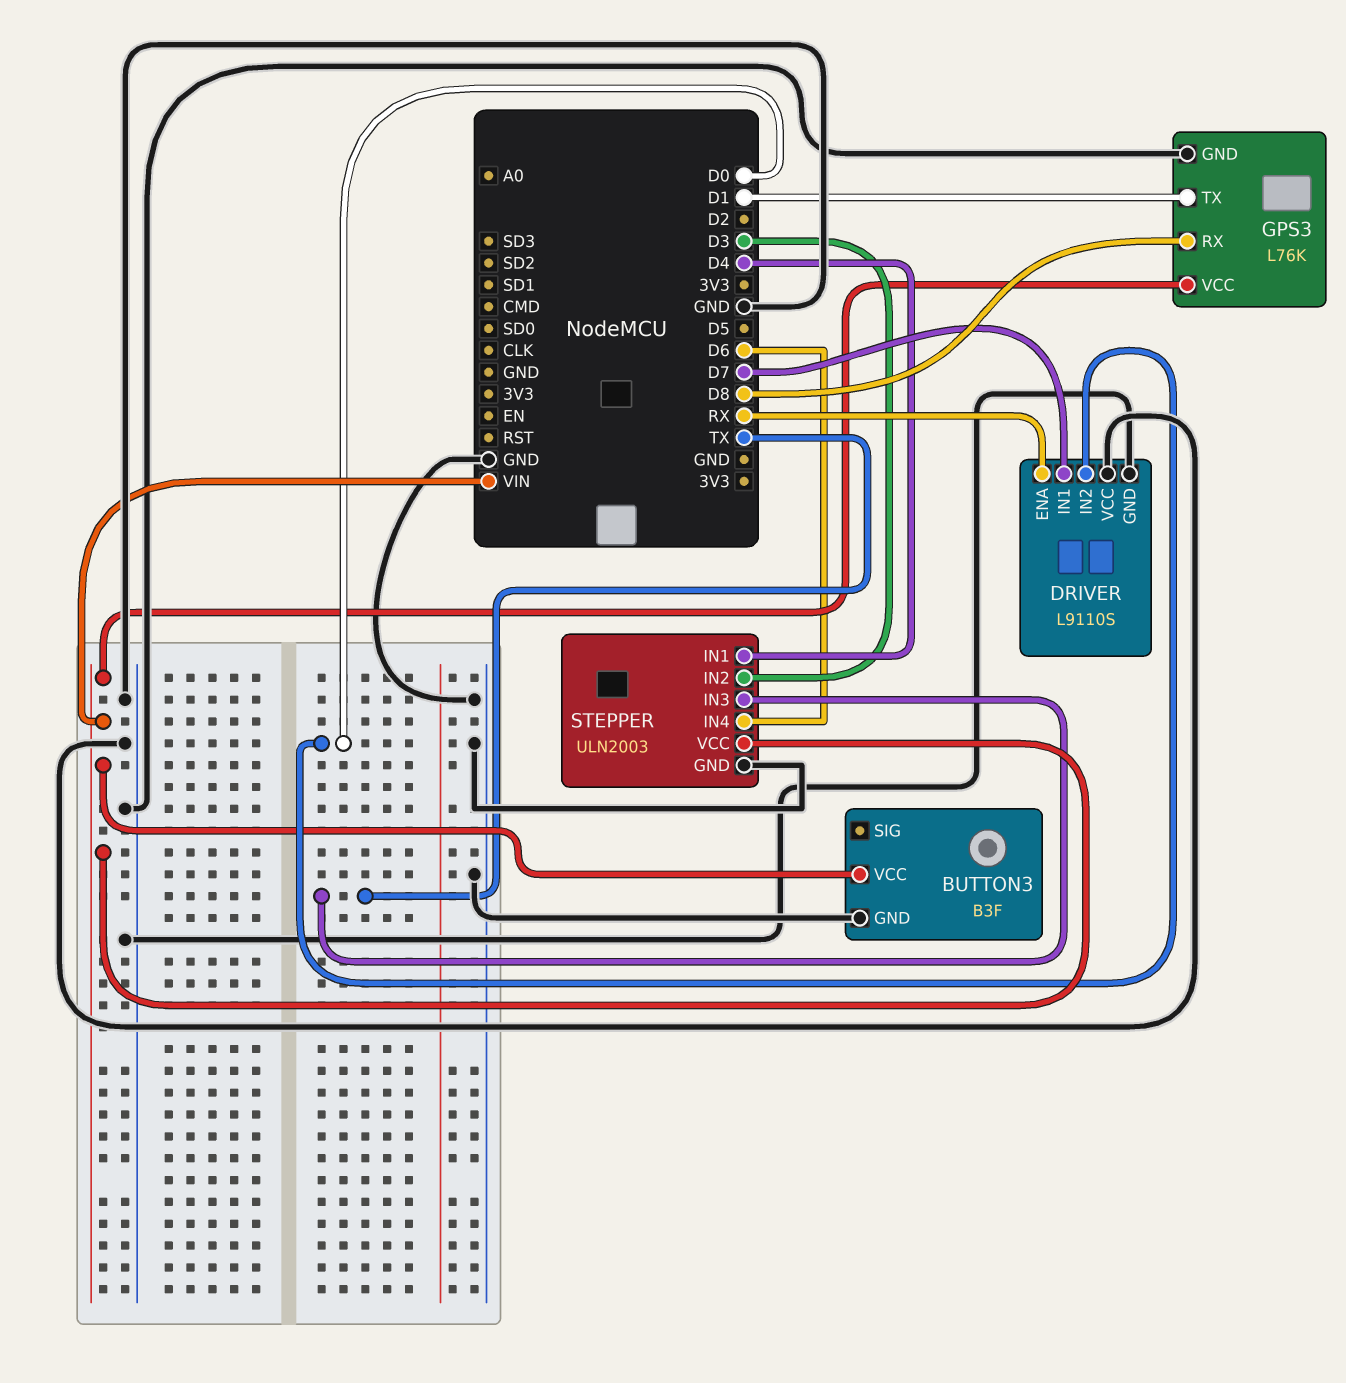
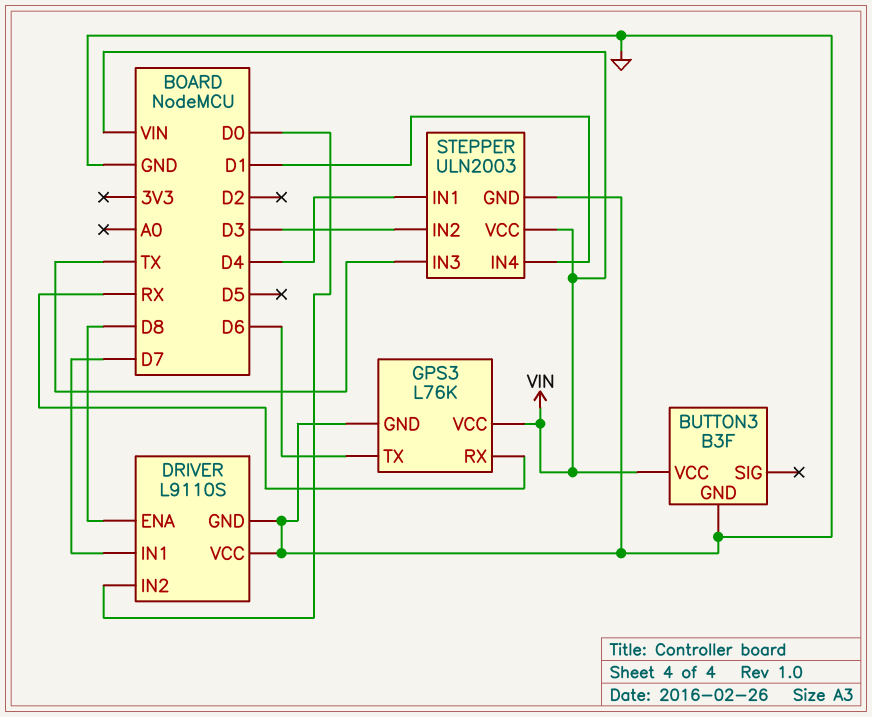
DRIVER pin ENA: RX -> D8
GPS3 pin RX: D8 -> RX
GPS3 pin TX: D1 -> D6
STEPPER pin IN4: D6 -> D1

